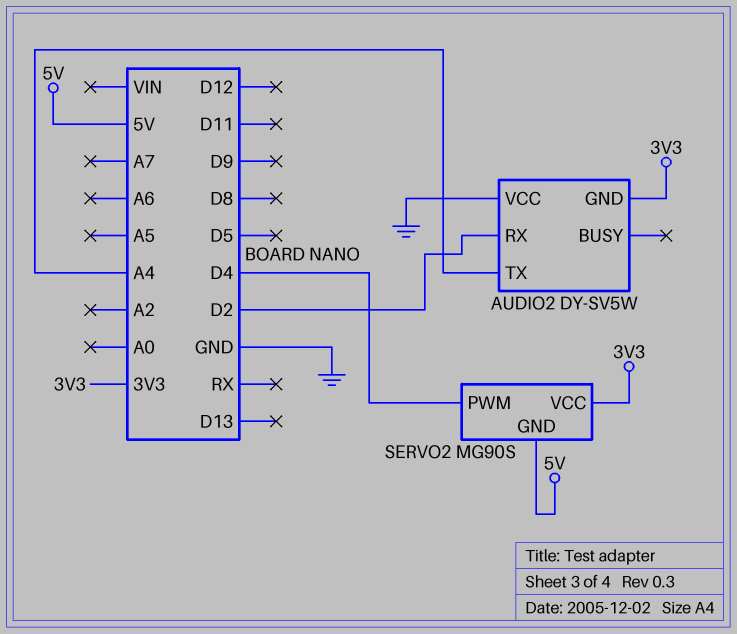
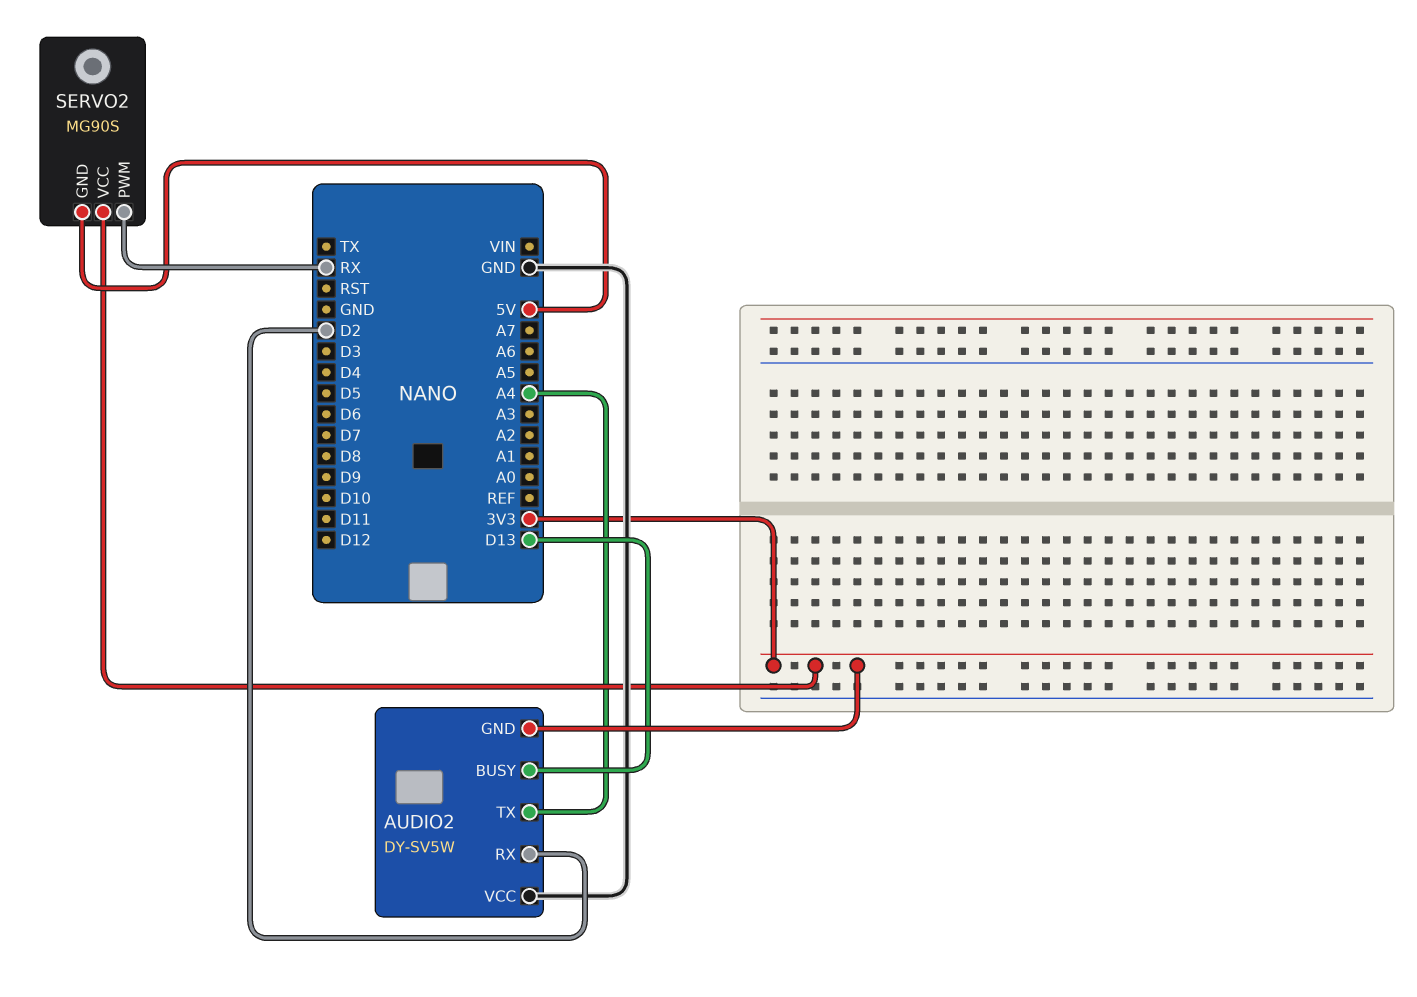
AUDIO2 pin BUSY: none -> D13
SERVO2 pin PWM: D4 -> RX

